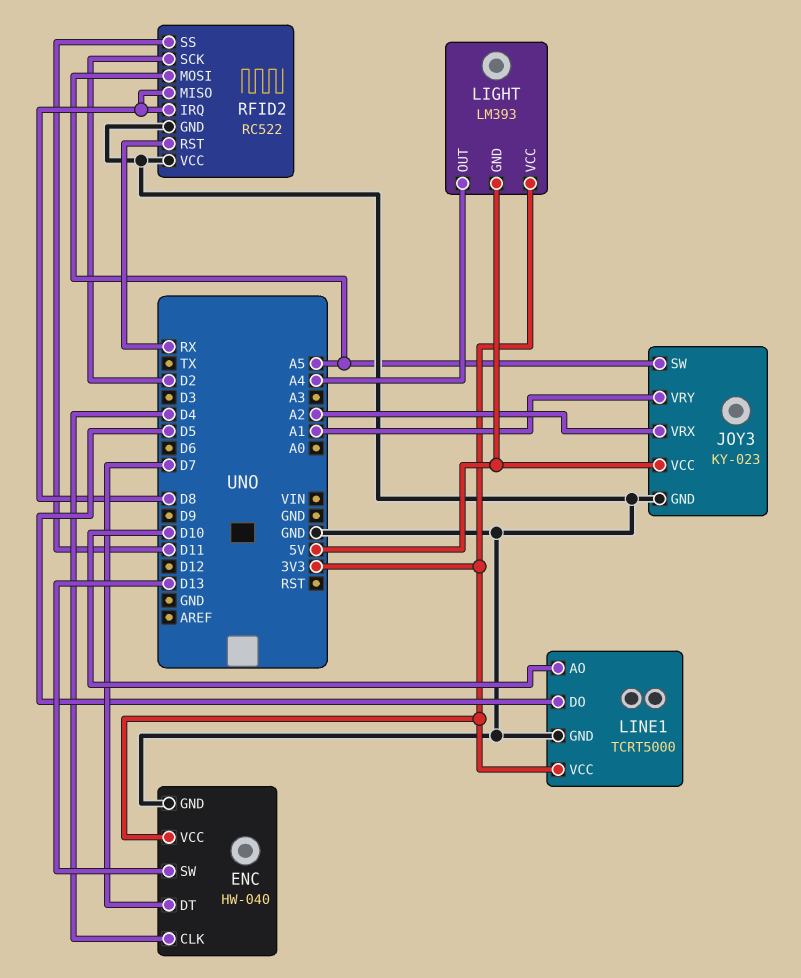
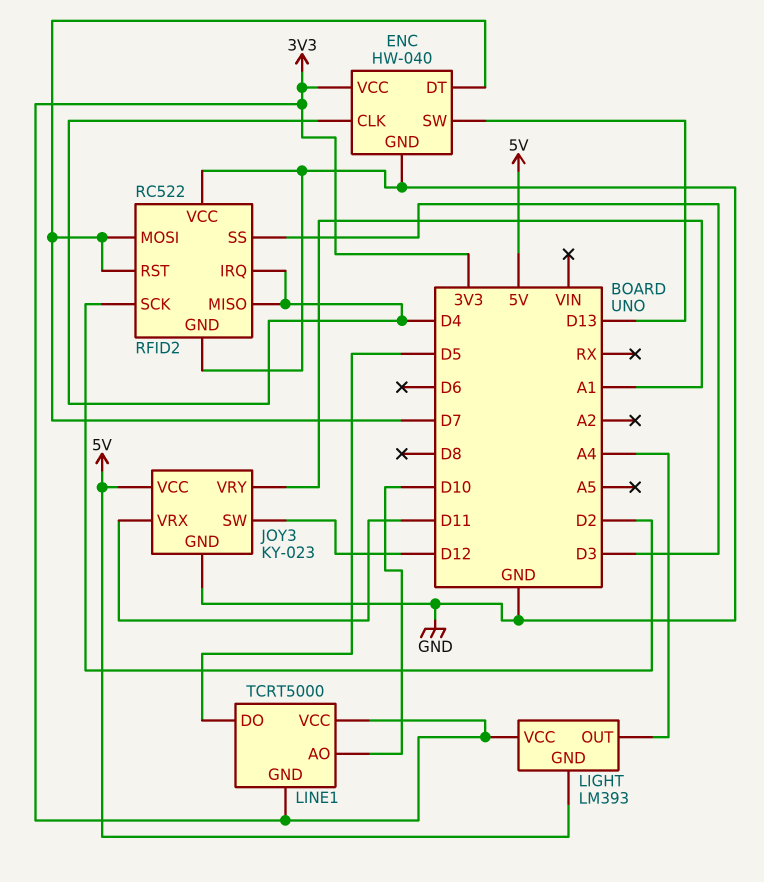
JOY3 pin SW: A5 -> D12
JOY3 pin VRX: A2 -> D11
LINE1 pin GND: GND -> 3V3
RFID2 pin IRQ: D8 -> D4
RFID2 pin MISO: D8 -> D4
RFID2 pin MOSI: A5 -> D7
RFID2 pin RST: RX -> D7
RFID2 pin SS: D11 -> D3

